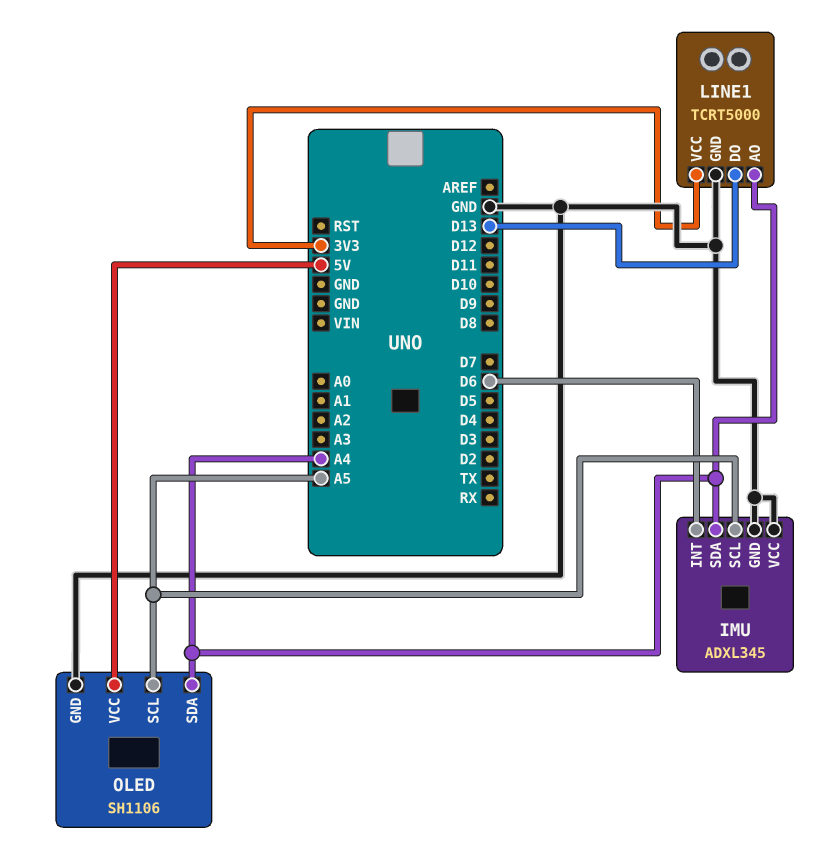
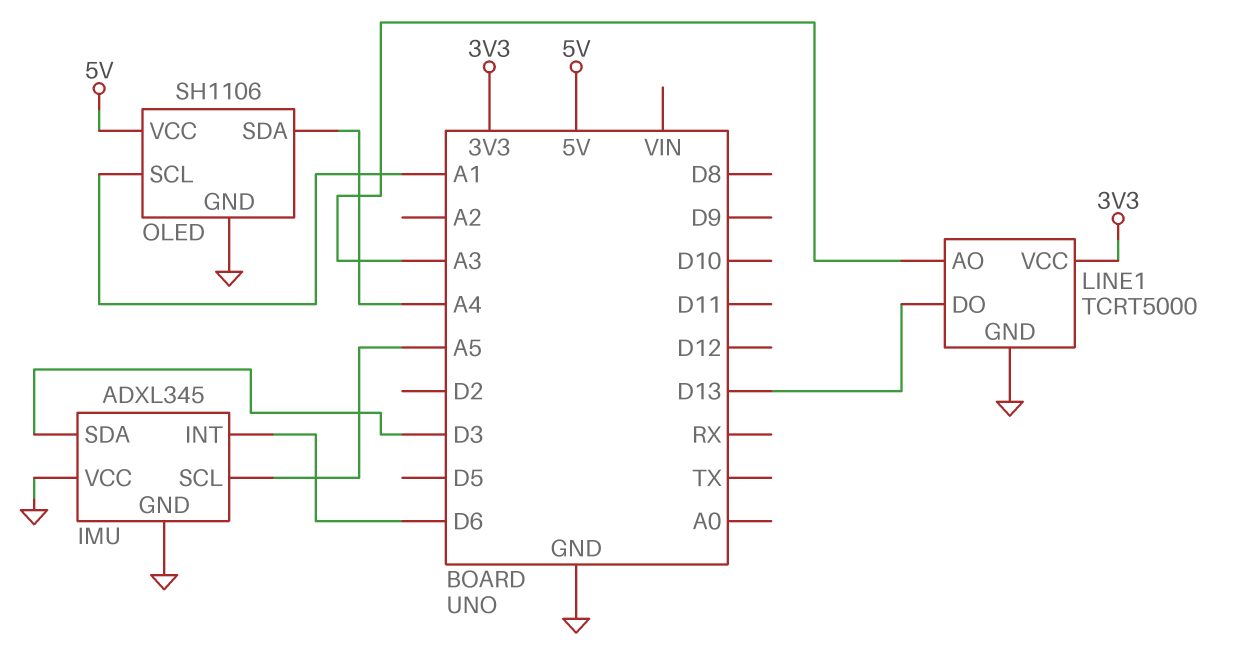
IMU pin SDA: A4 -> D3
LINE1 pin AO: A4 -> A3
OLED pin SCL: A5 -> A1

